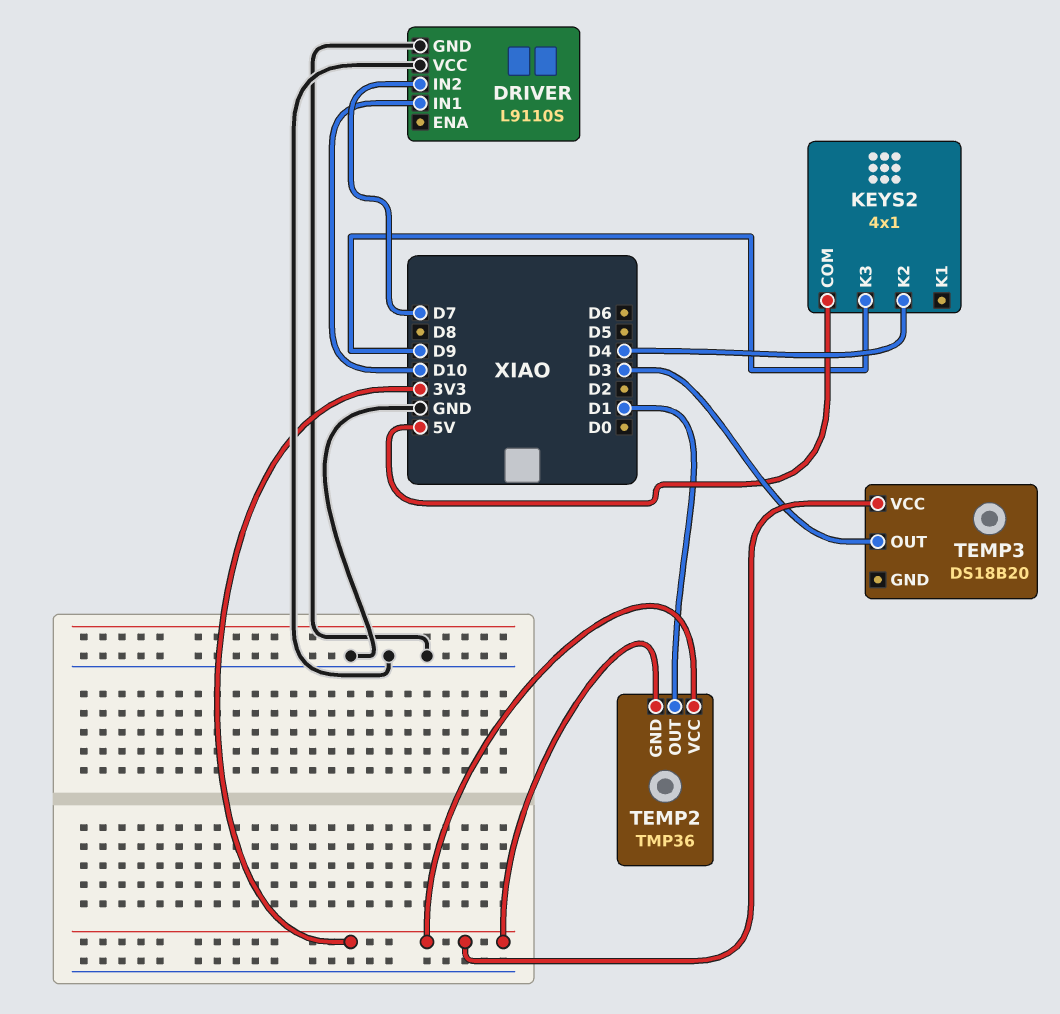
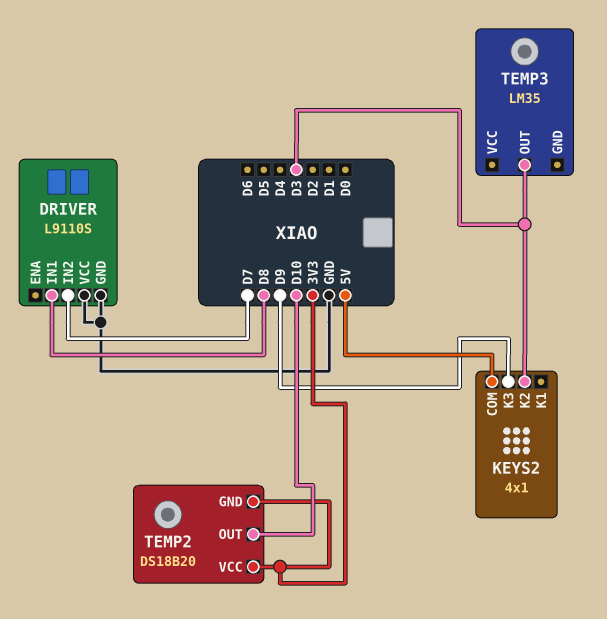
DRIVER pin IN1: D10 -> D8
KEYS2 pin K2: D4 -> D3
TEMP2: TMP36 -> DS18B20
TEMP2 pin OUT: D1 -> D10
TEMP3: DS18B20 -> LM35
TEMP3 pin VCC: 3V3 -> none

